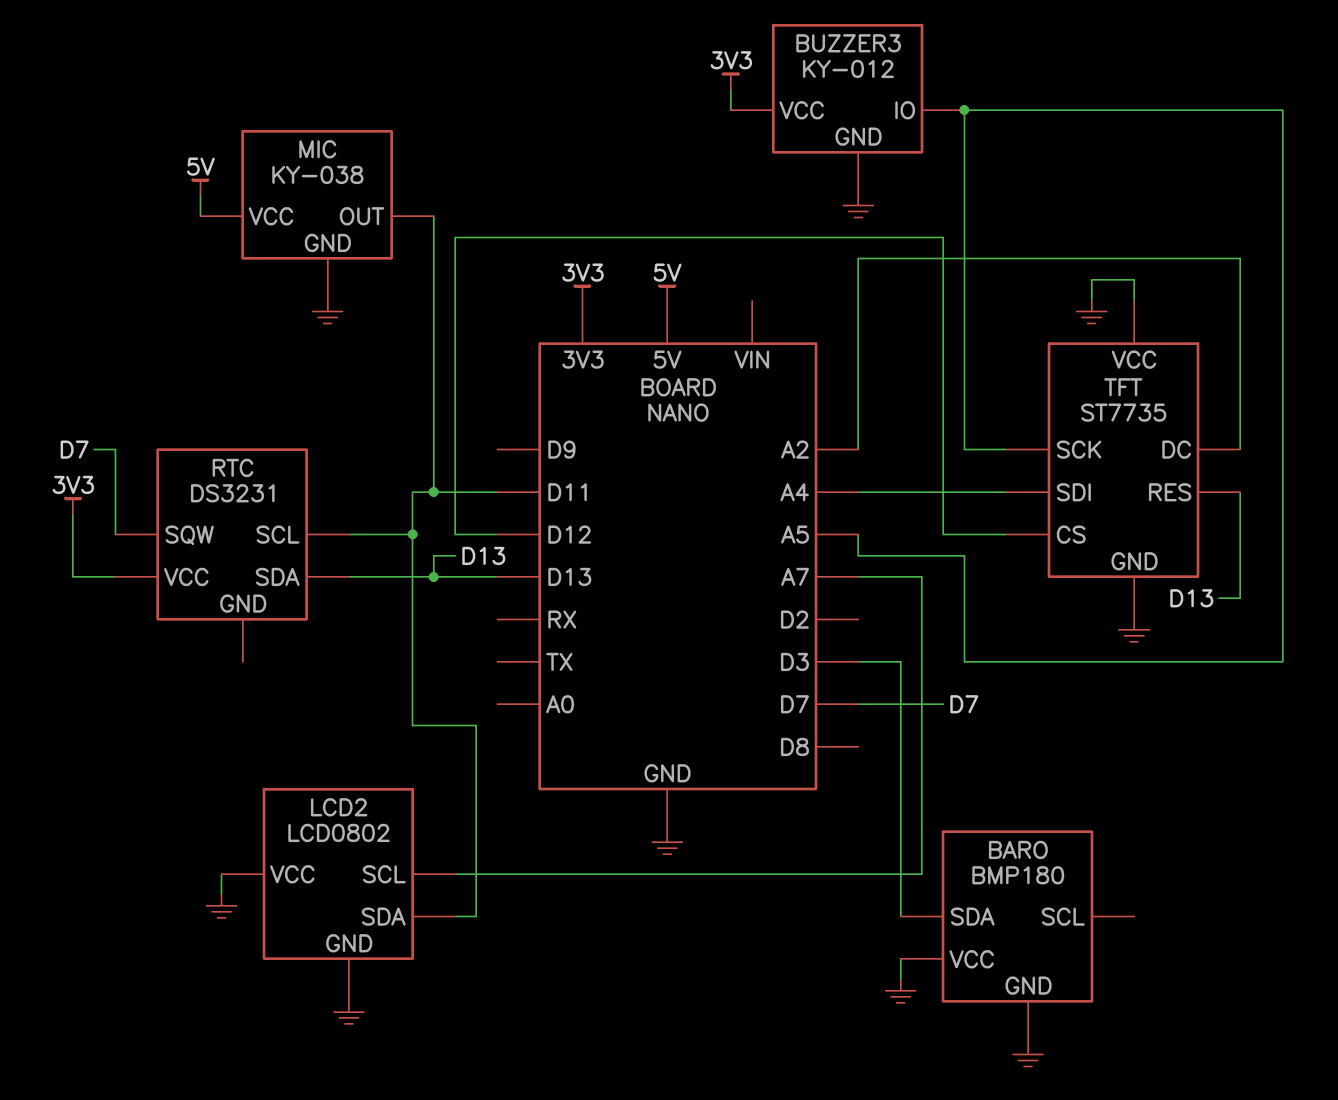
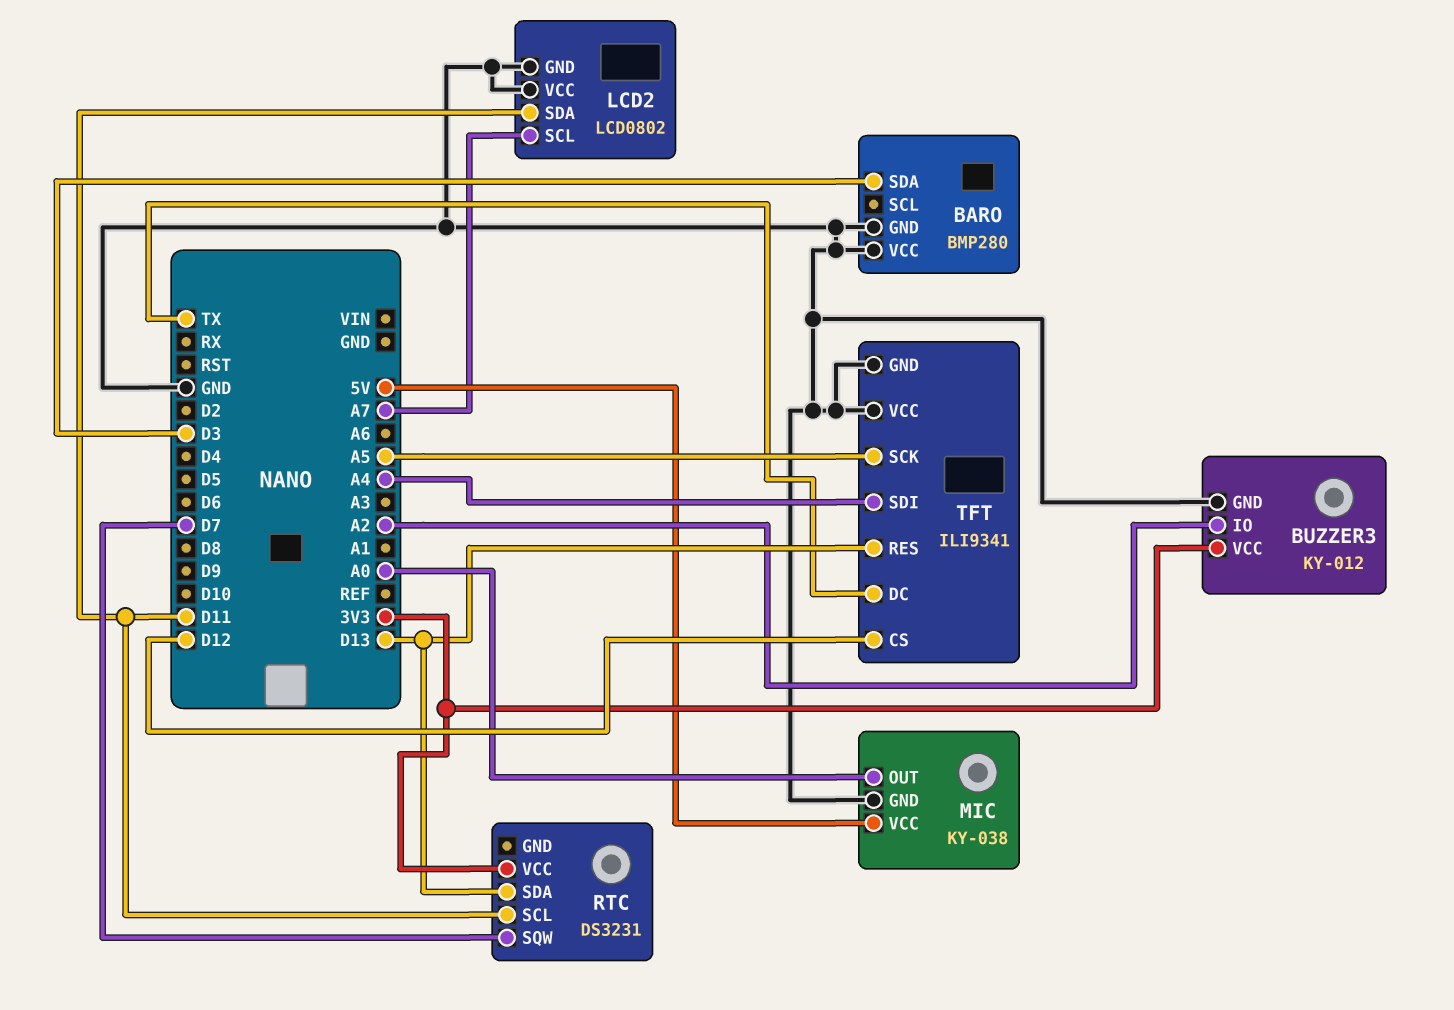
BARO: BMP180 -> BMP280
BUZZER3 pin IO: A5 -> A2
MIC pin OUT: D11 -> A0
TFT: ST7735 -> ILI9341
TFT pin DC: A2 -> TX

